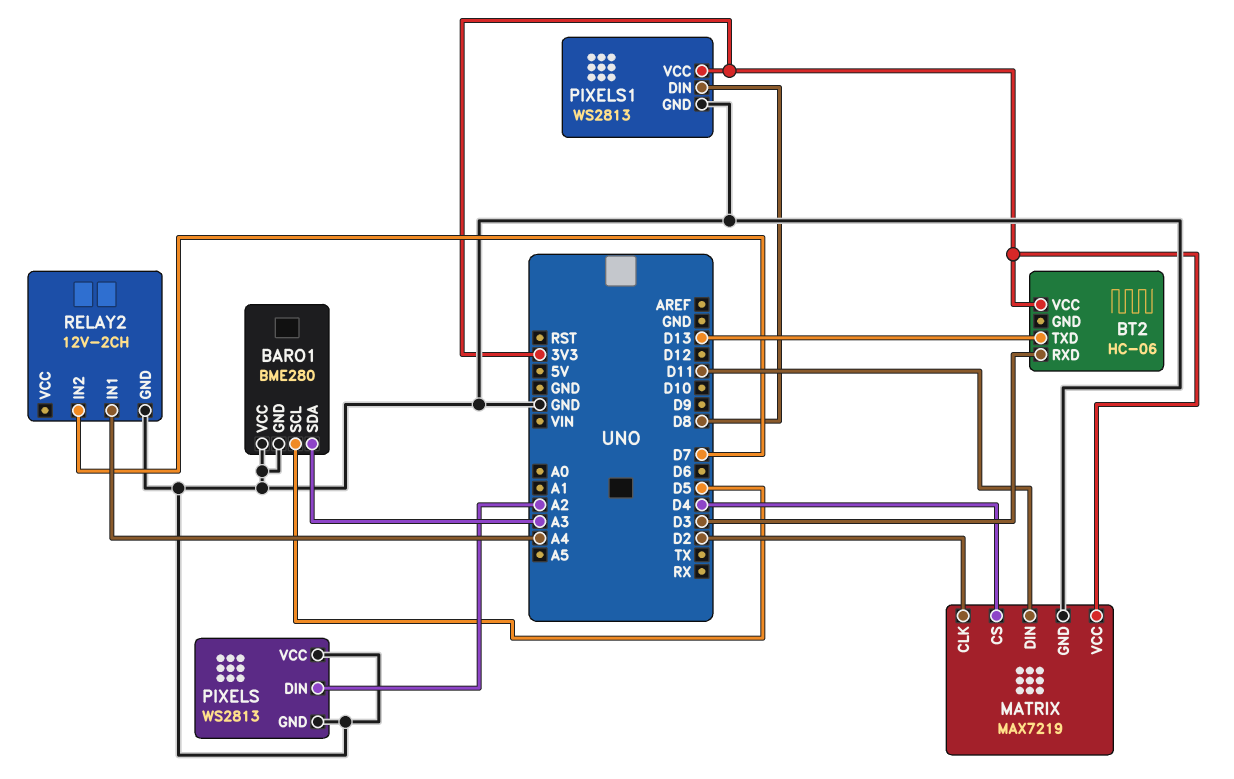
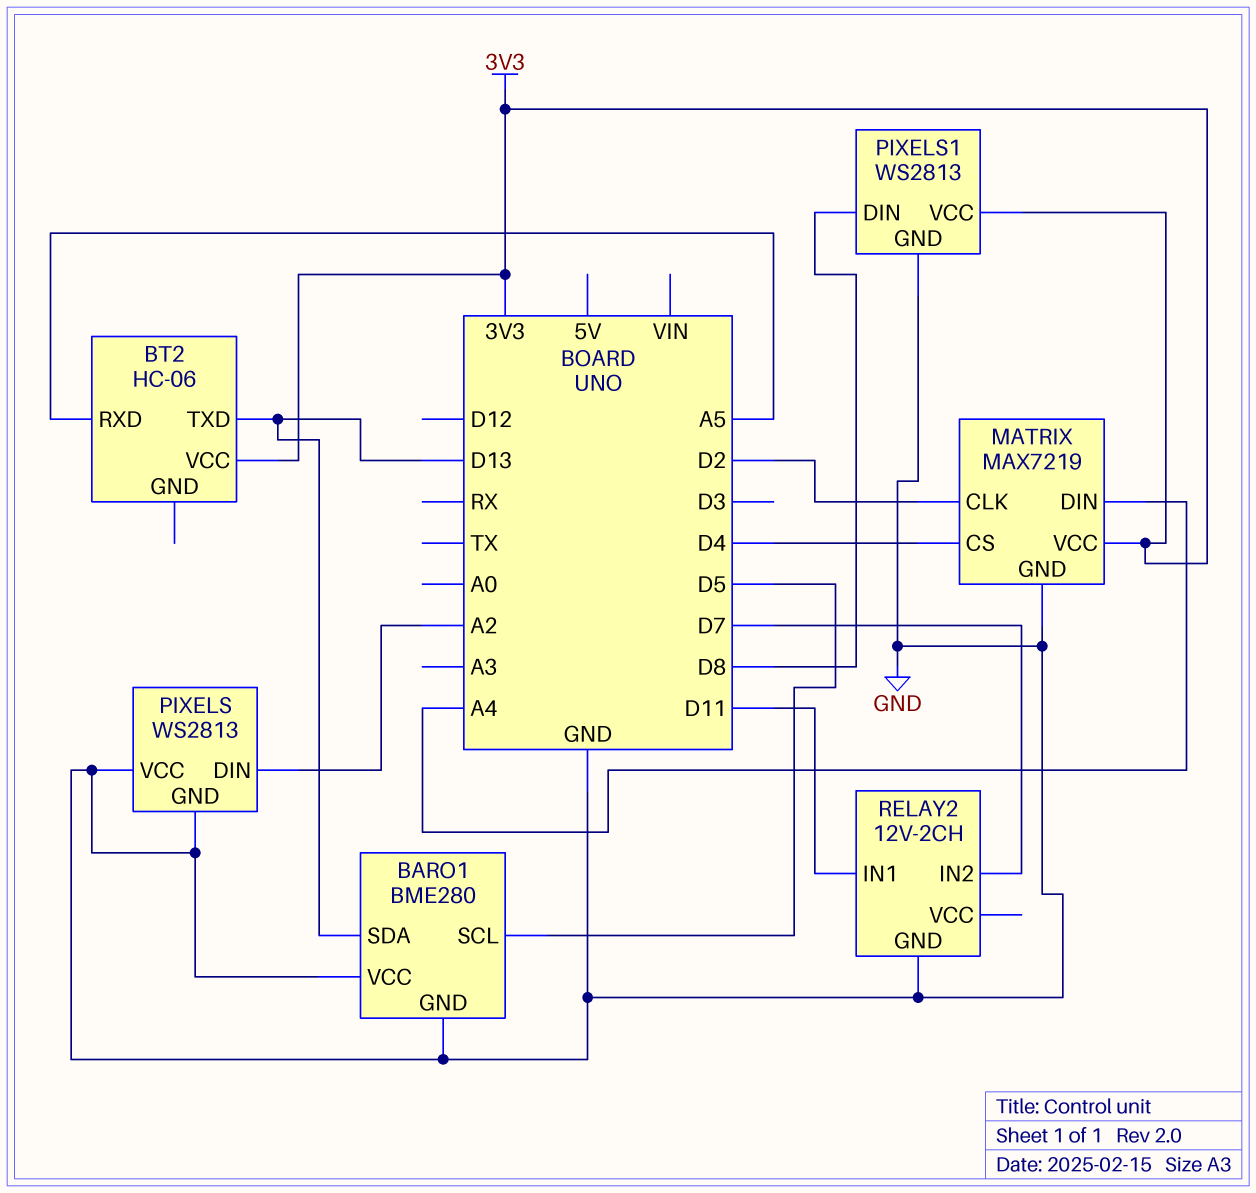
BARO1 pin SDA: A3 -> D13
BT2 pin RXD: D3 -> A5
MATRIX pin DIN: D11 -> A4
RELAY2 pin IN1: A4 -> D11

